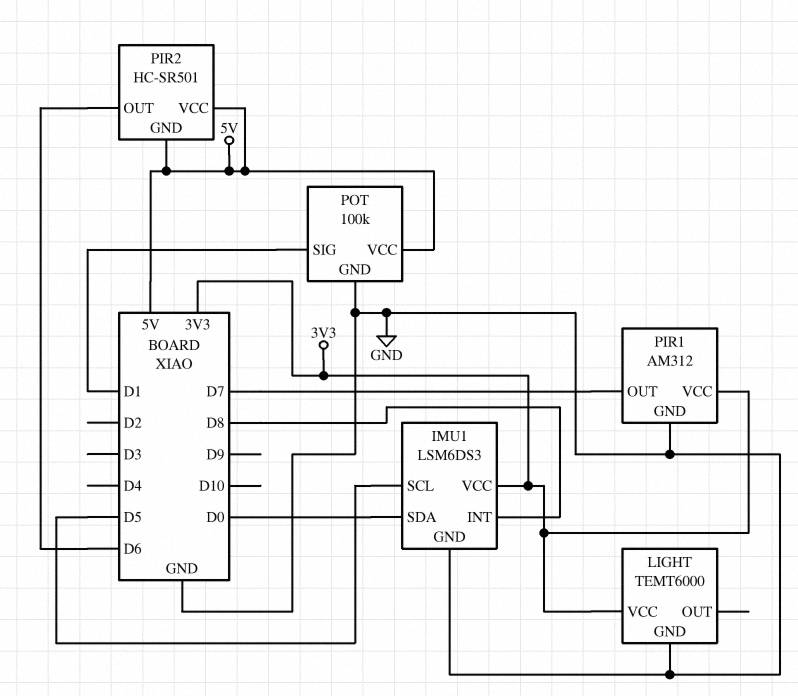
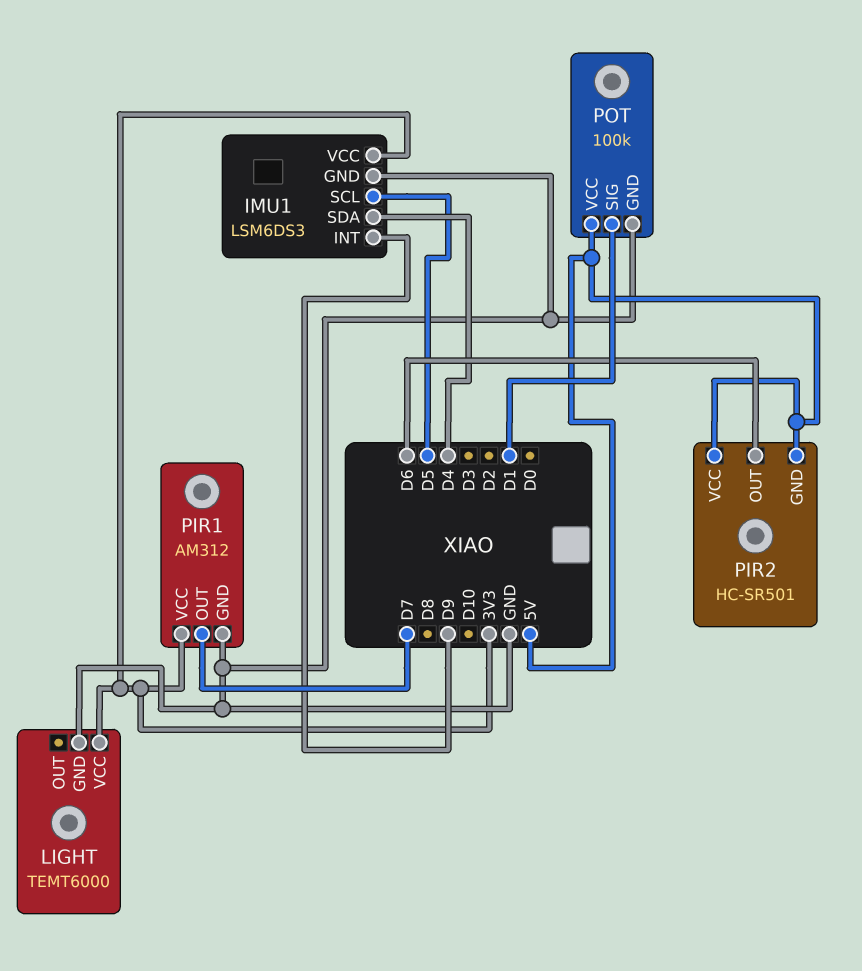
IMU1 pin INT: D8 -> D9
IMU1 pin SDA: D0 -> D4

